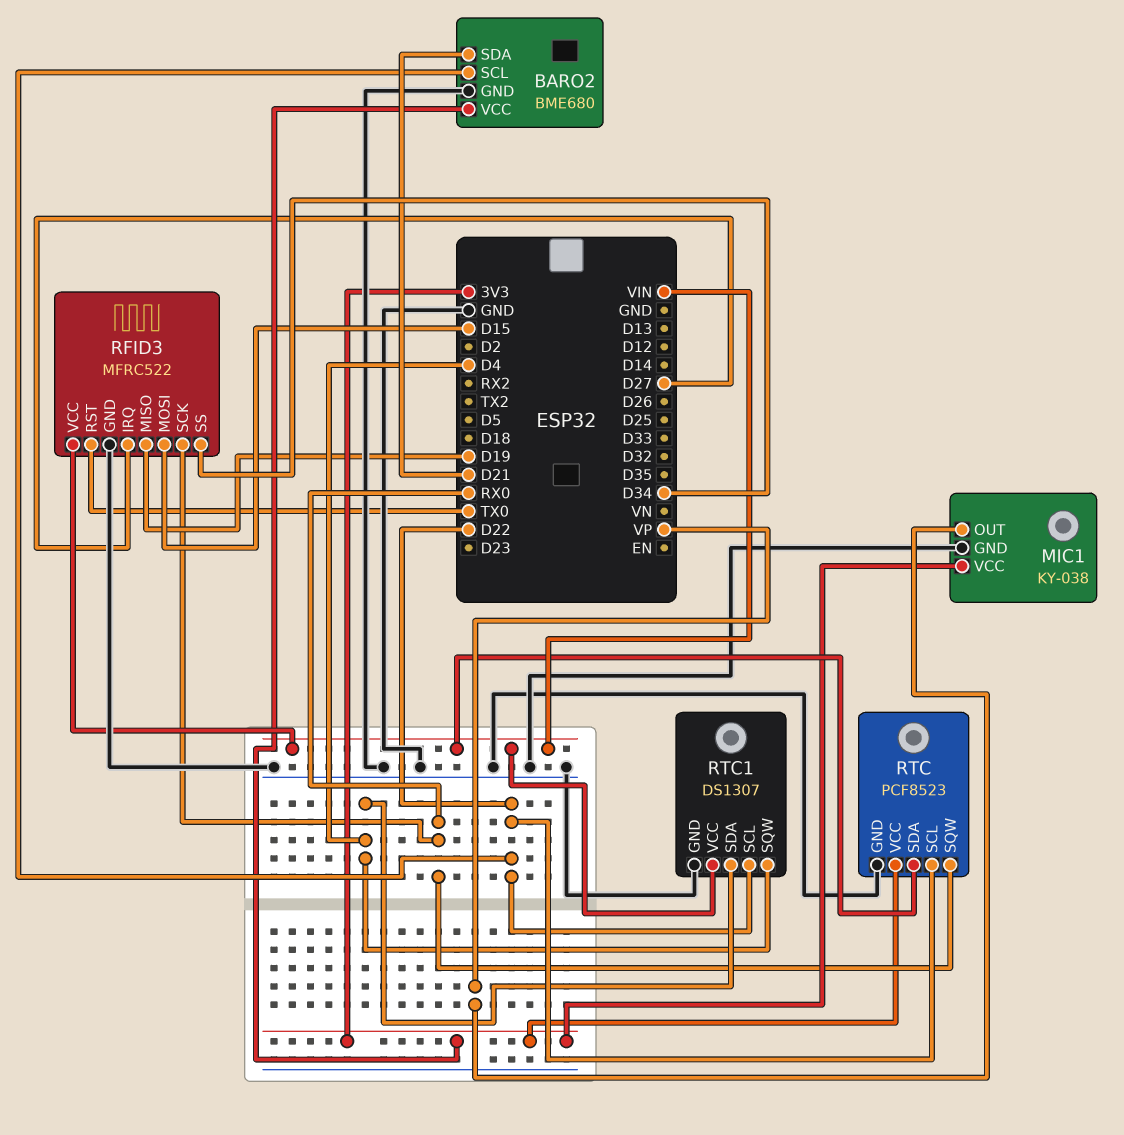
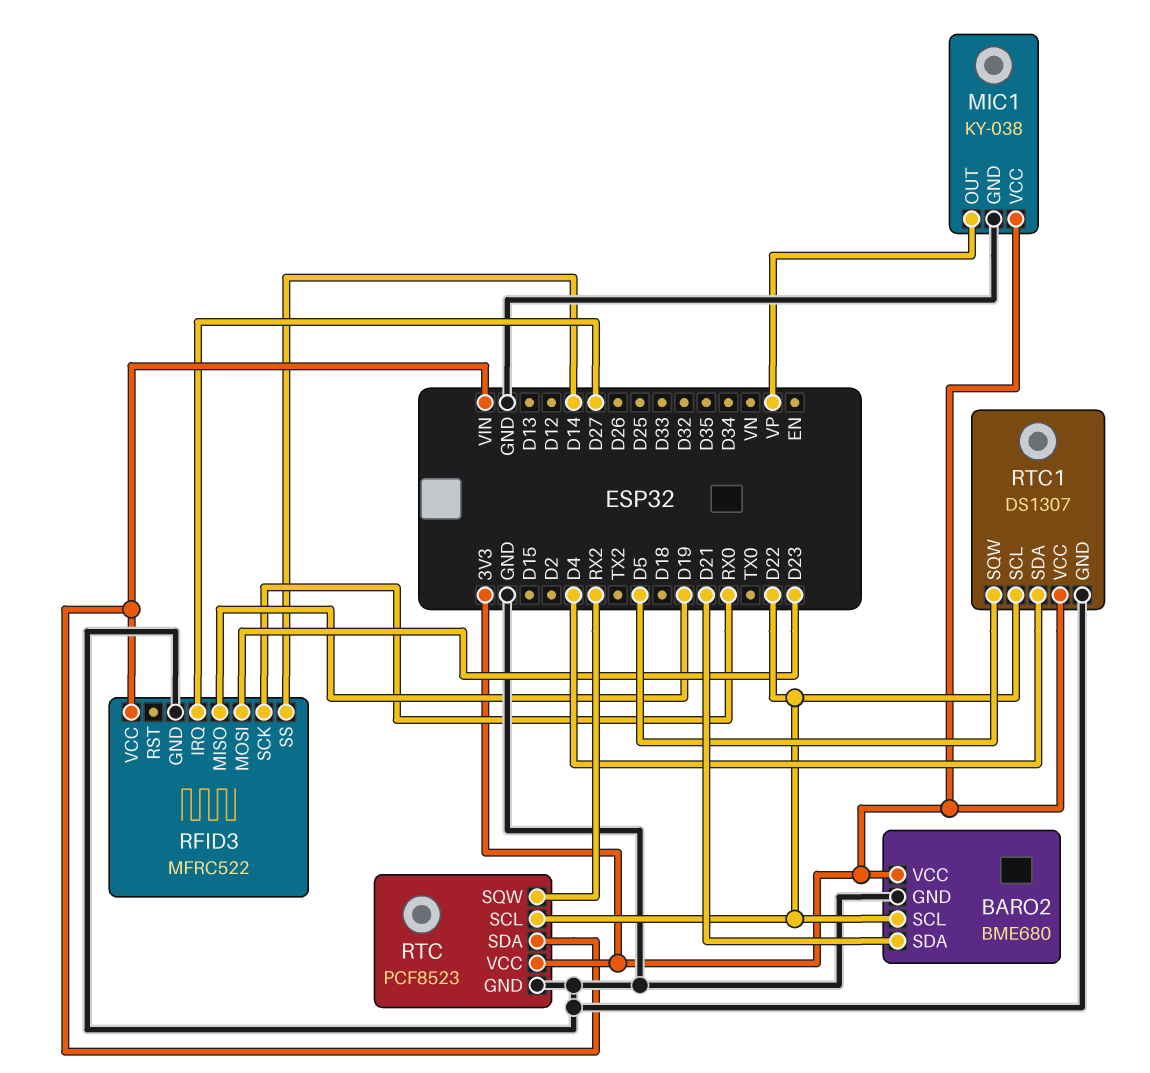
RFID3 pin MOSI: D15 -> D23
RFID3 pin RST: TX0 -> none
RFID3 pin SS: D34 -> D14
RTC pin SQW: RX0 -> RX2
RTC1 pin SQW: D4 -> D5
RTC1 pin VCC: VIN -> 3V3

